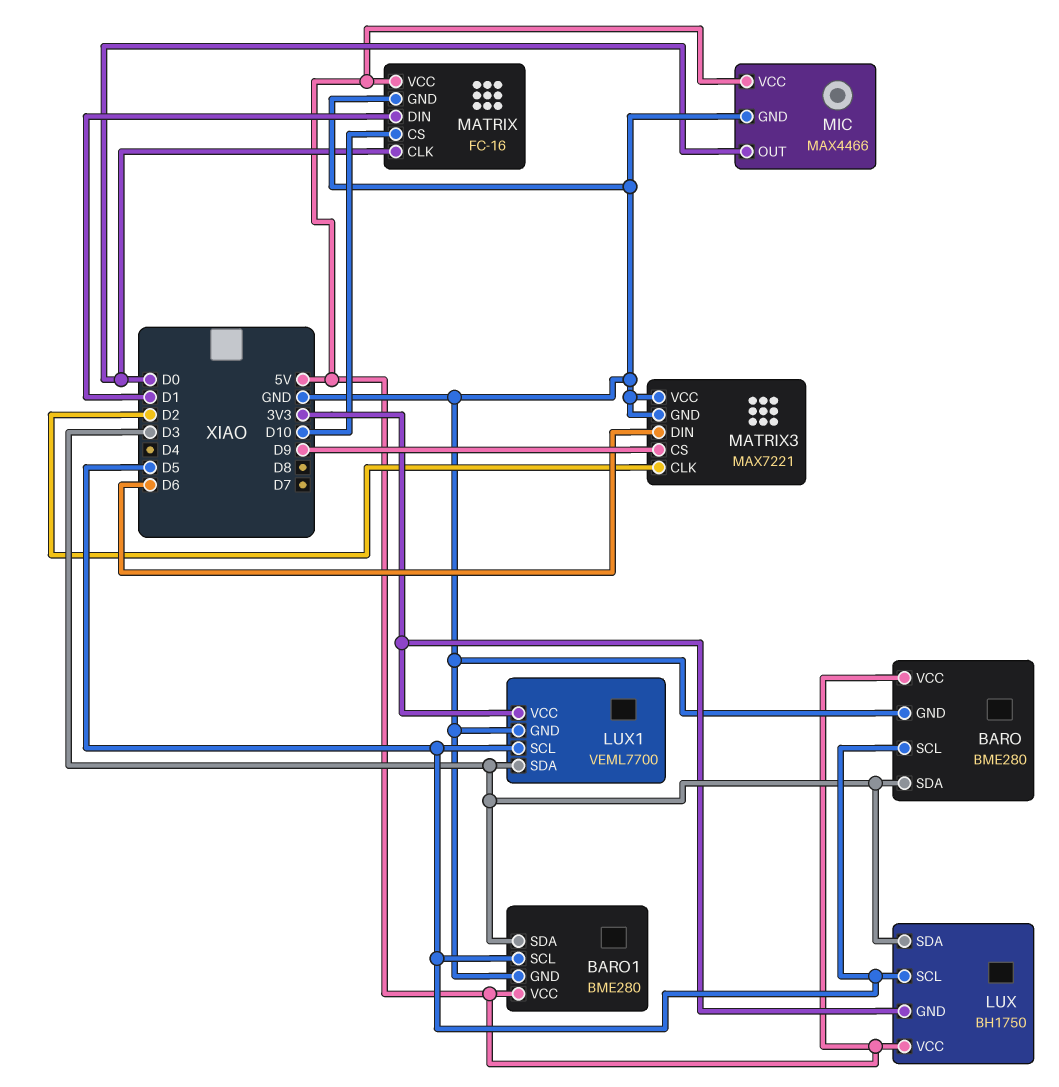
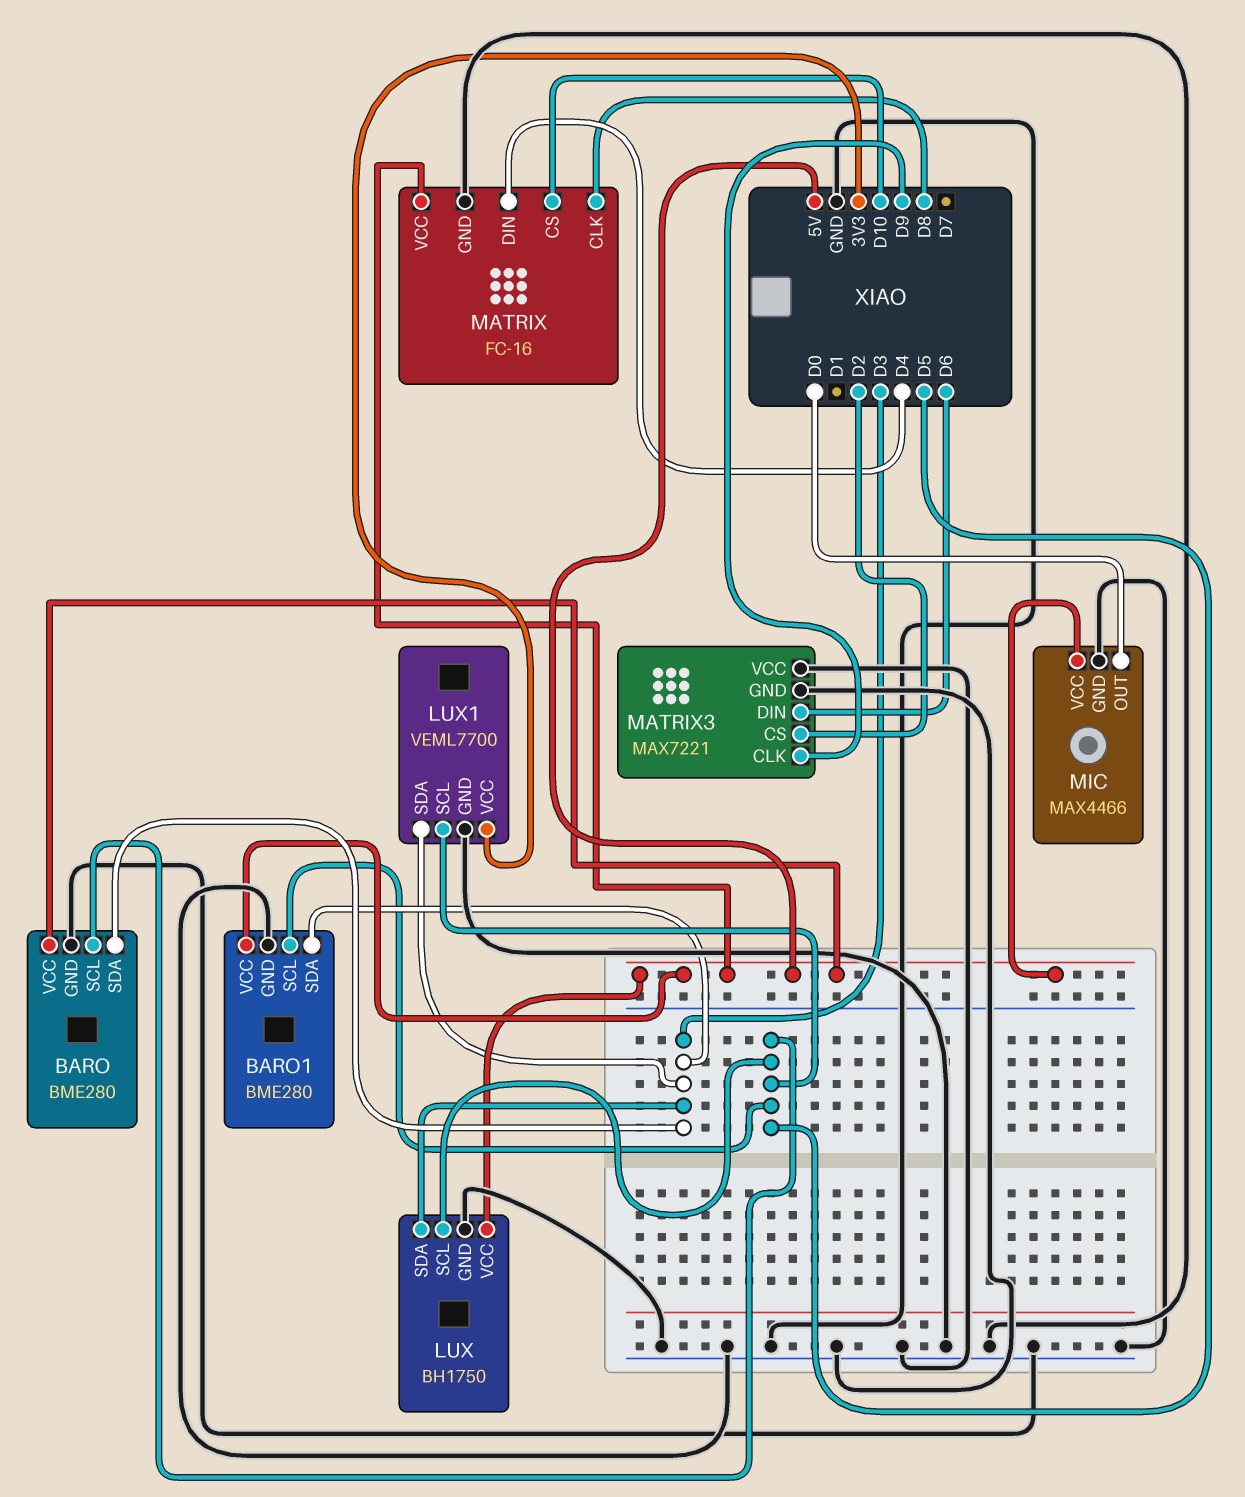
LUX pin GND: 3V3 -> GND
MATRIX pin CLK: D0 -> D8
MATRIX pin DIN: D1 -> D4
MATRIX3 pin CLK: D2 -> D9
MATRIX3 pin CS: D9 -> D2

